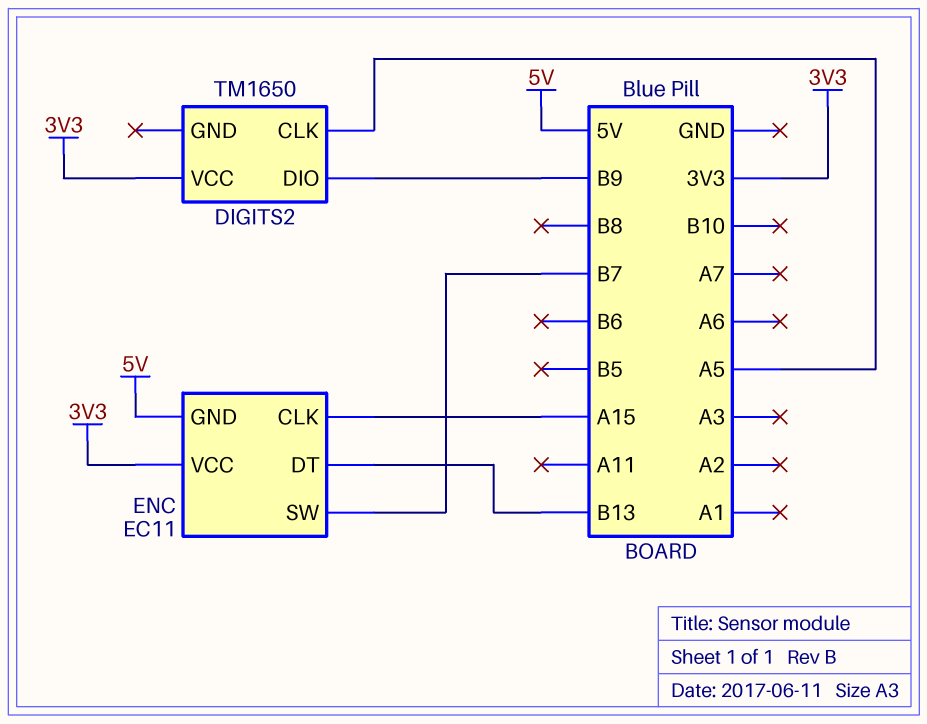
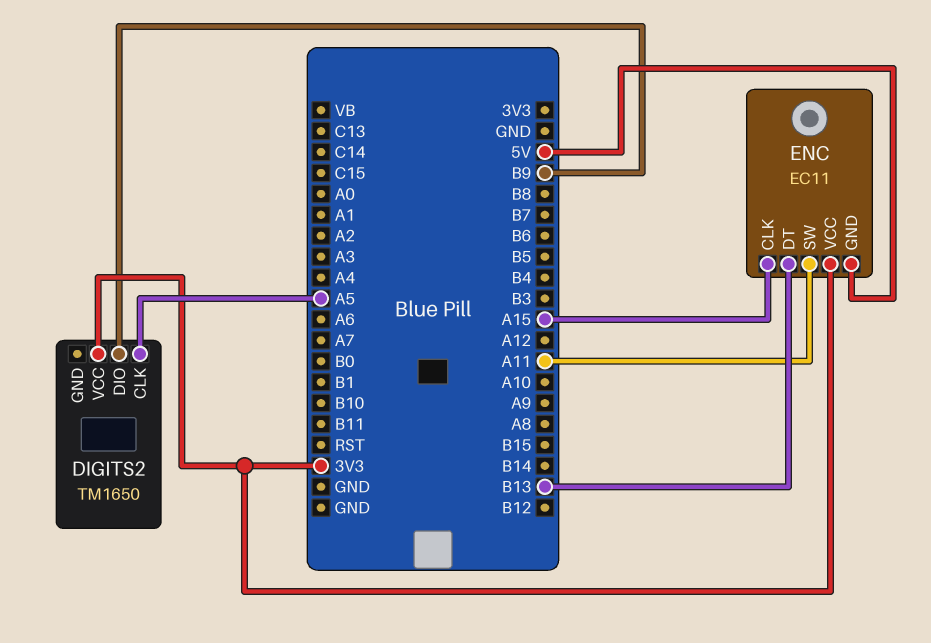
ENC pin SW: B7 -> A11

